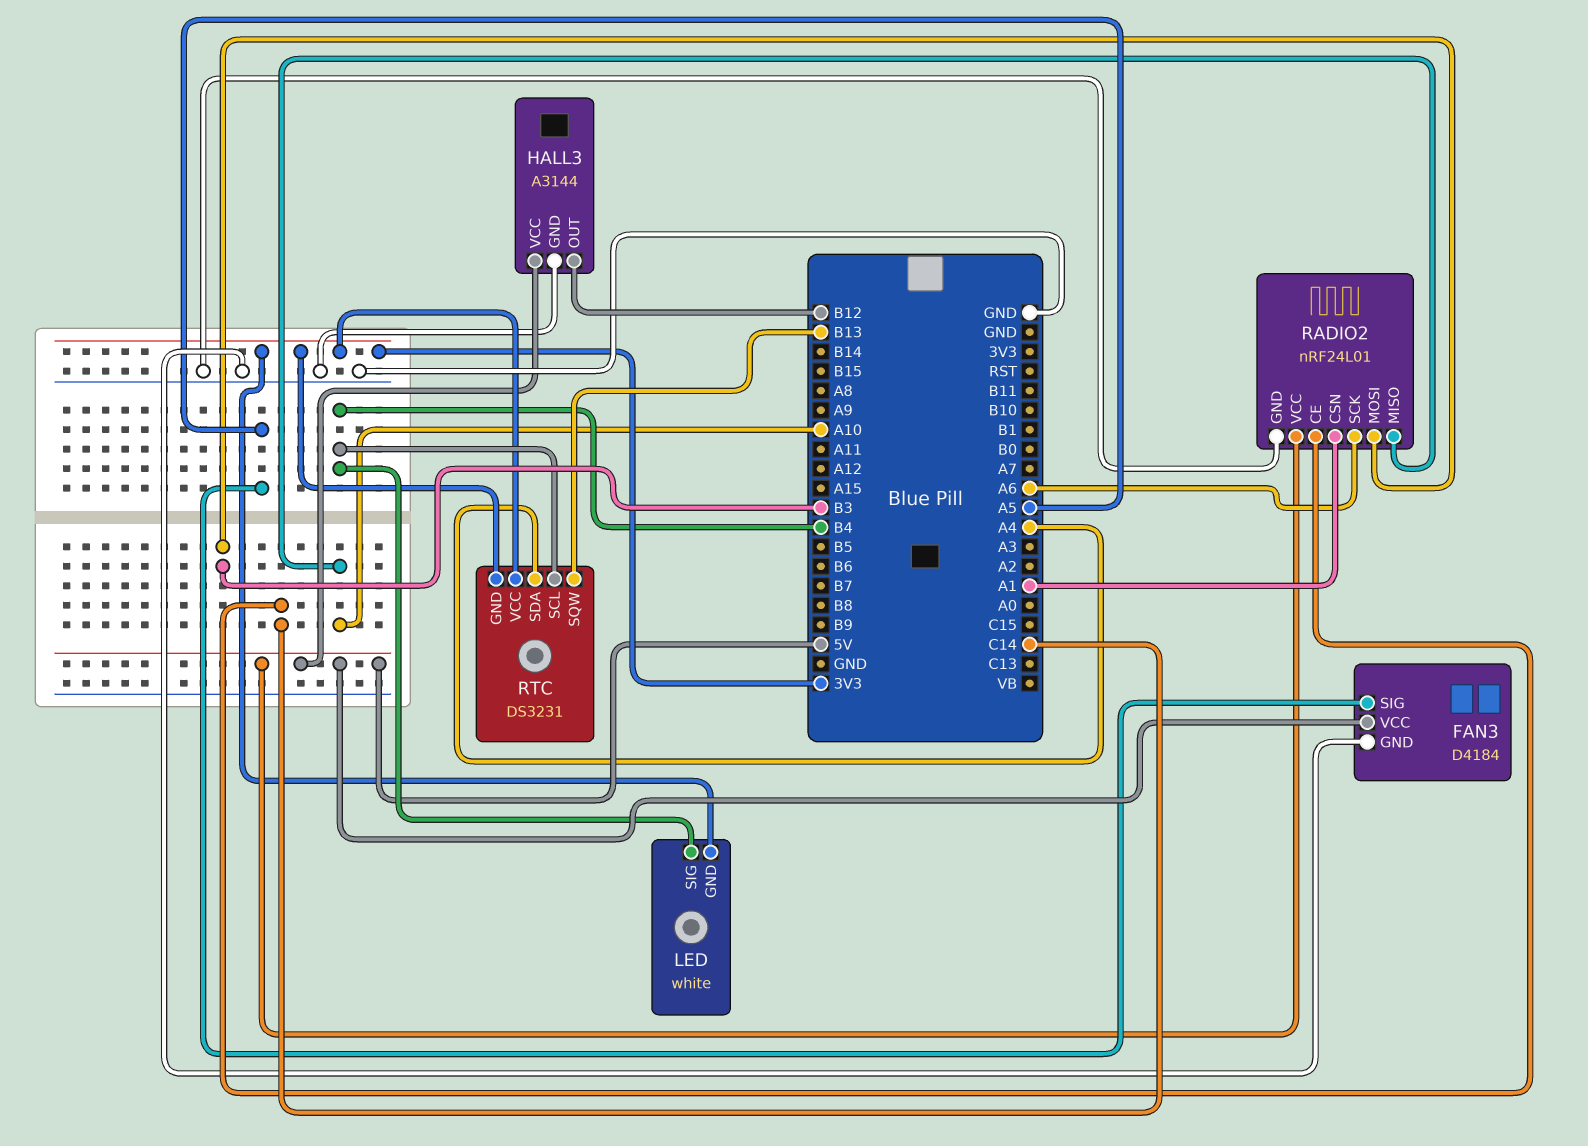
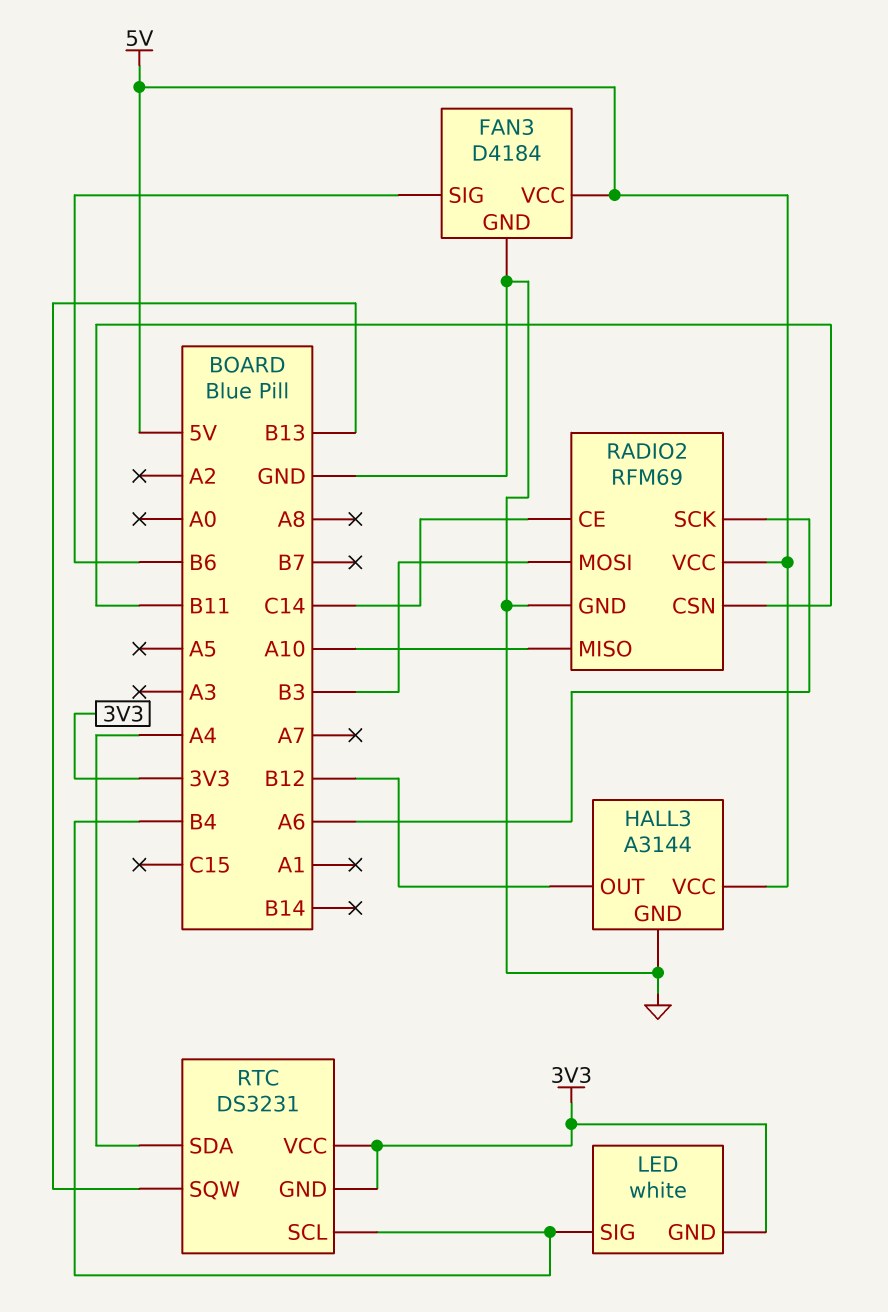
FAN3 pin SIG: A5 -> B6
RADIO2: nRF24L01 -> RFM69
RADIO2 pin CSN: A1 -> B11

